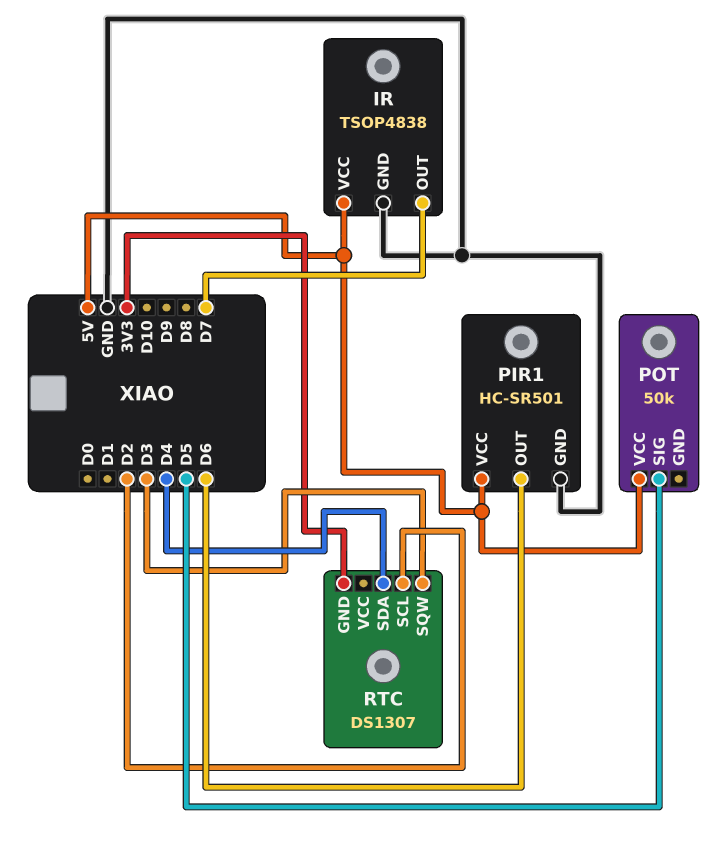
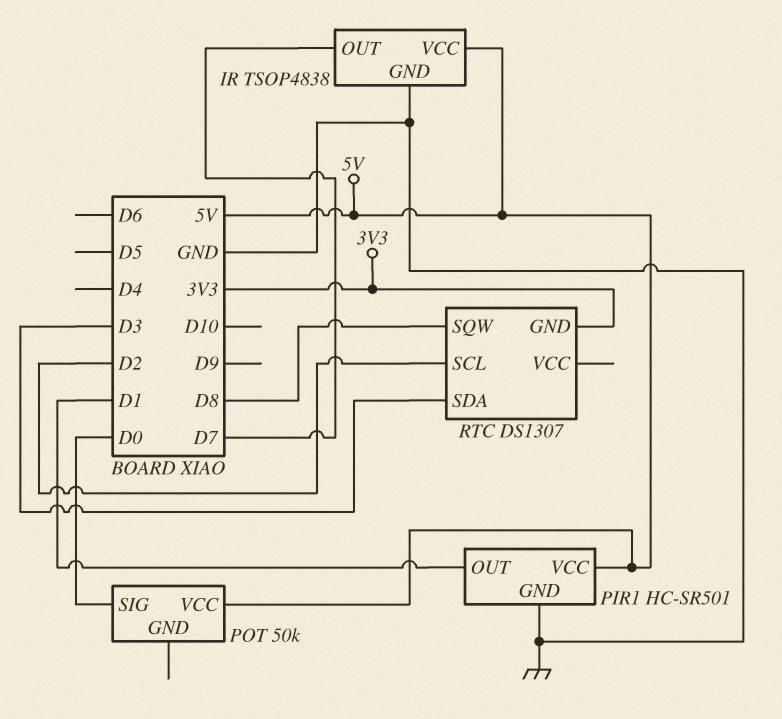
PIR1 pin OUT: D6 -> D1
POT pin SIG: D5 -> D0
RTC pin SDA: D4 -> D3
RTC pin SQW: D3 -> D8

